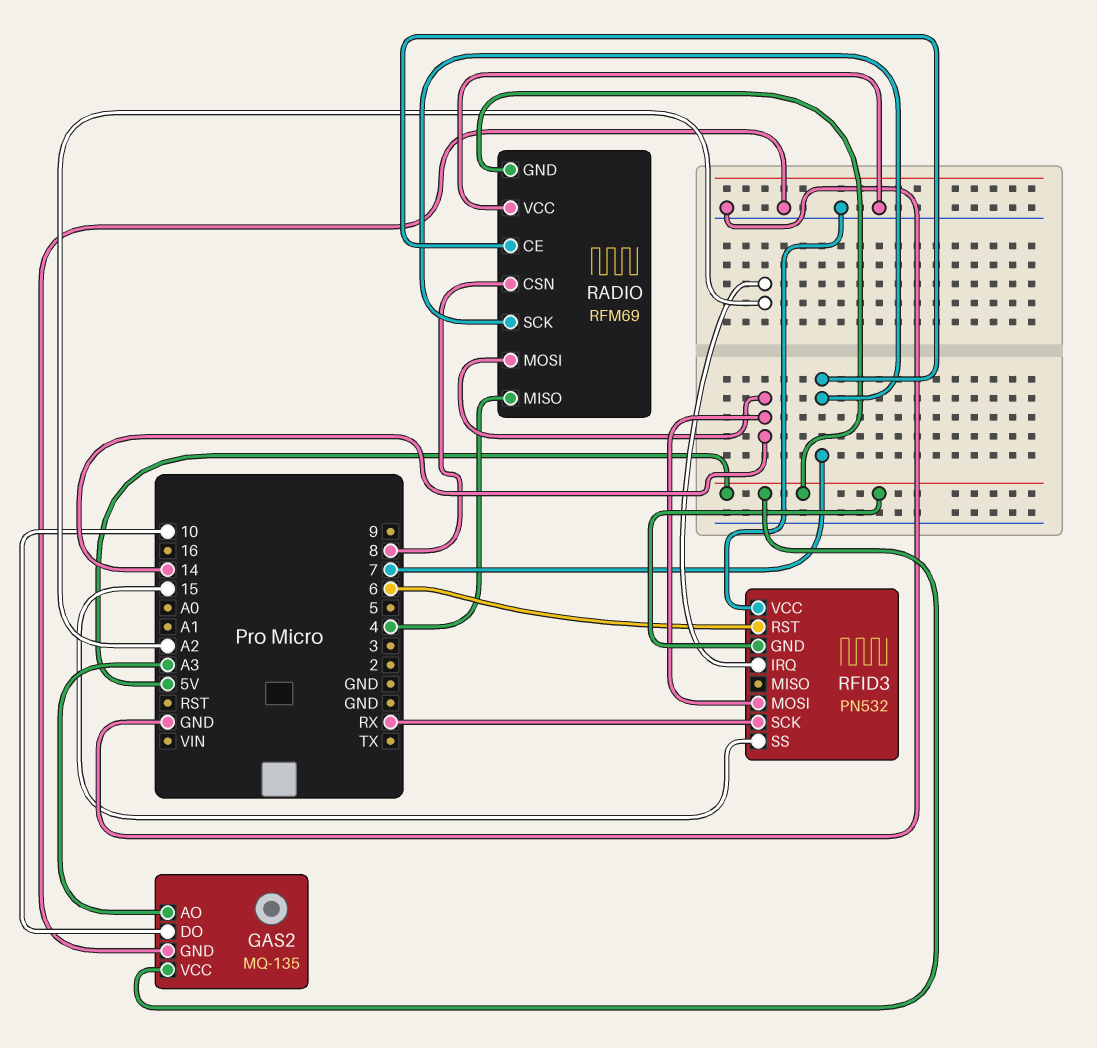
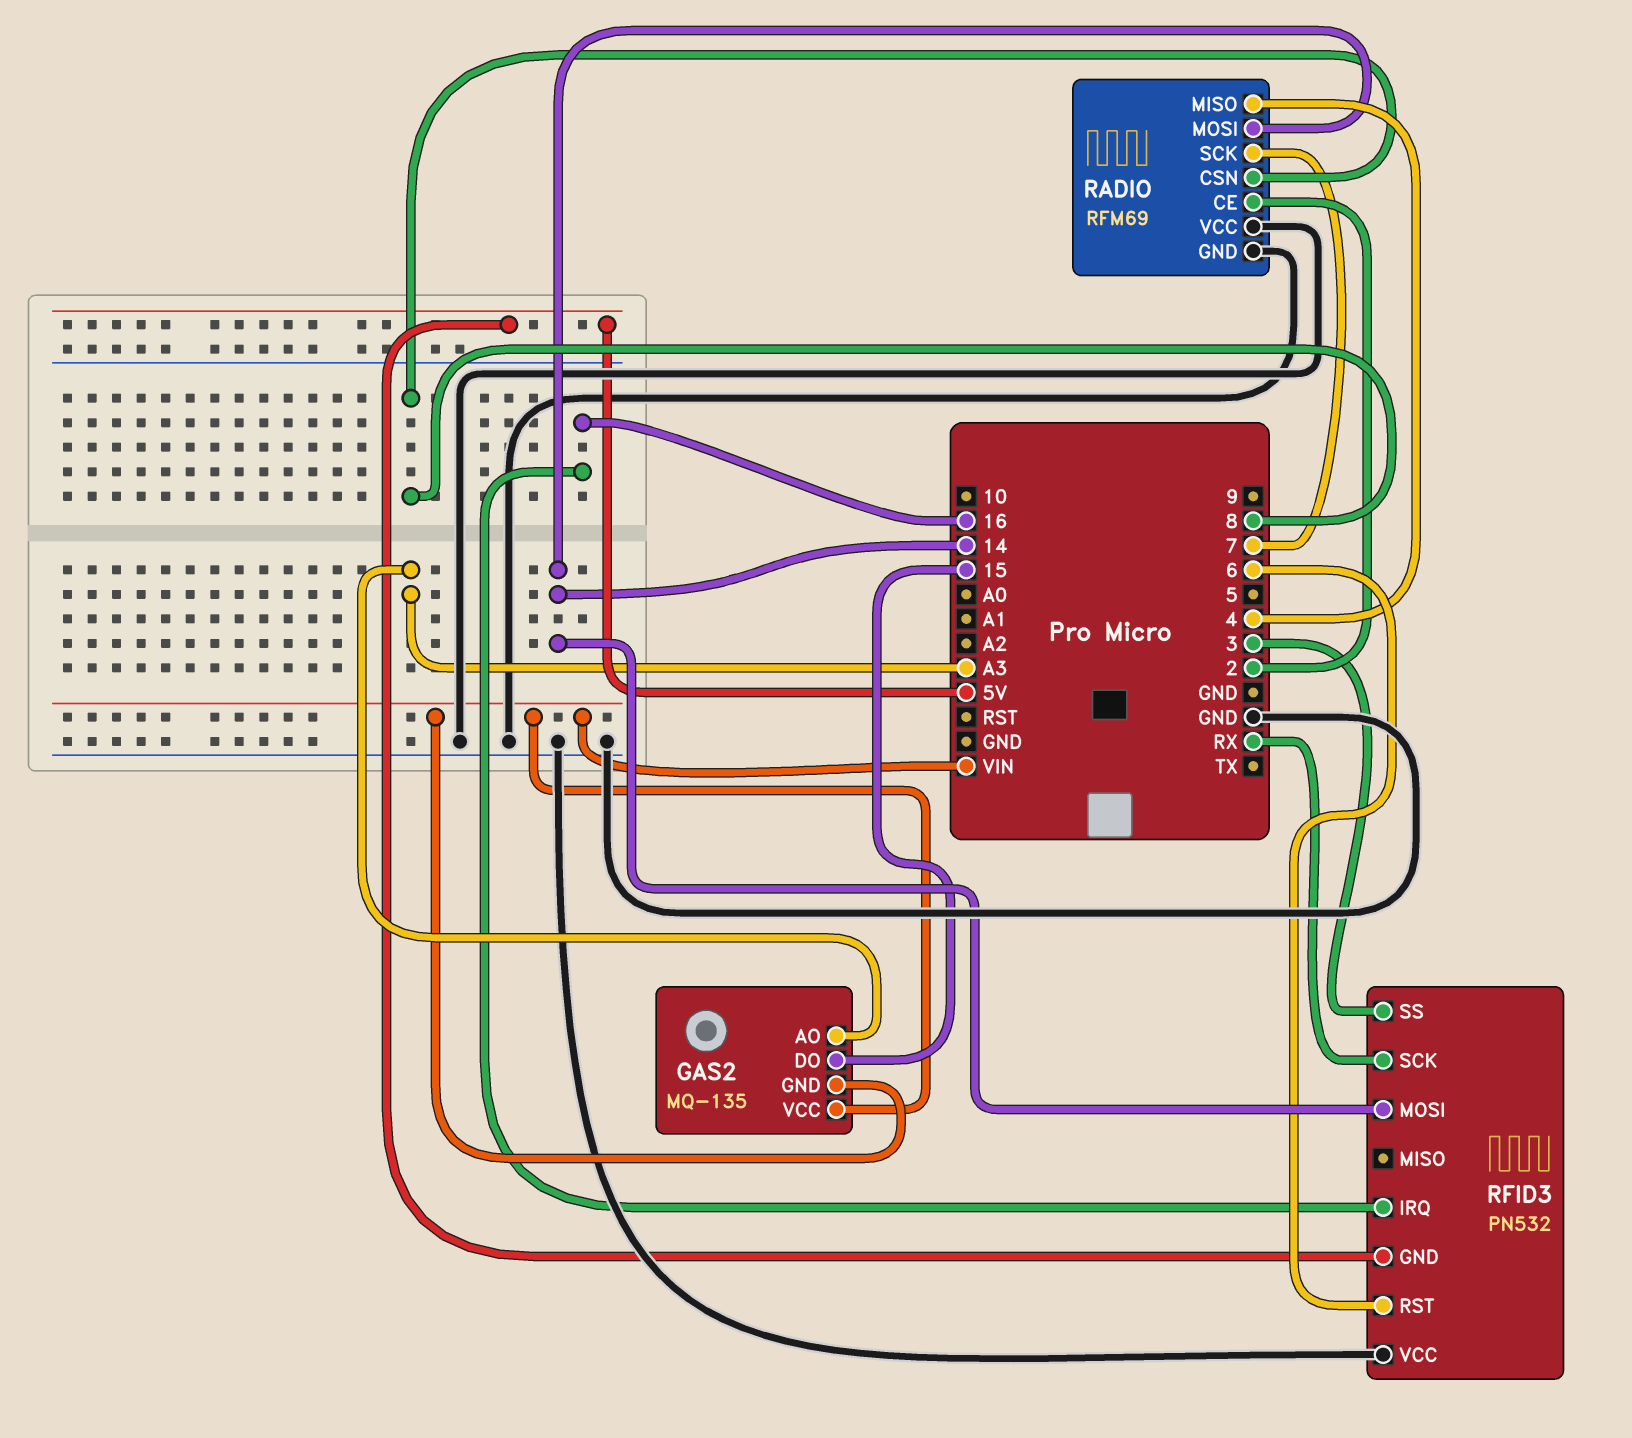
GAS2 pin DO: 10 -> 15
GAS2 pin GND: GND -> VIN
GAS2 pin VCC: 5V -> VIN
RADIO pin CE: 7 -> 2
RADIO pin GND: 5V -> GND
RFID3 pin IRQ: A2 -> 16
RFID3 pin SS: 15 -> 3

